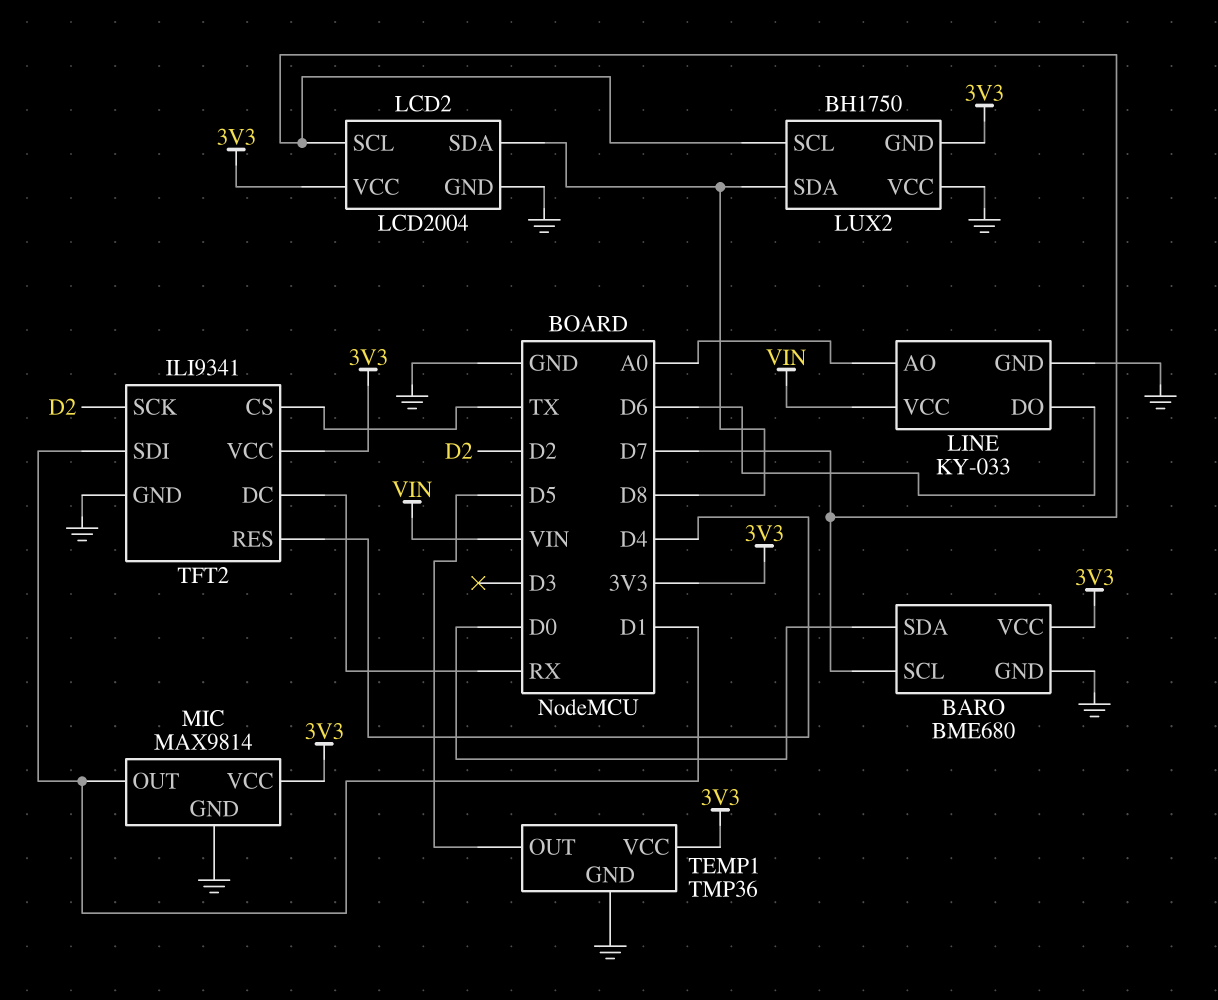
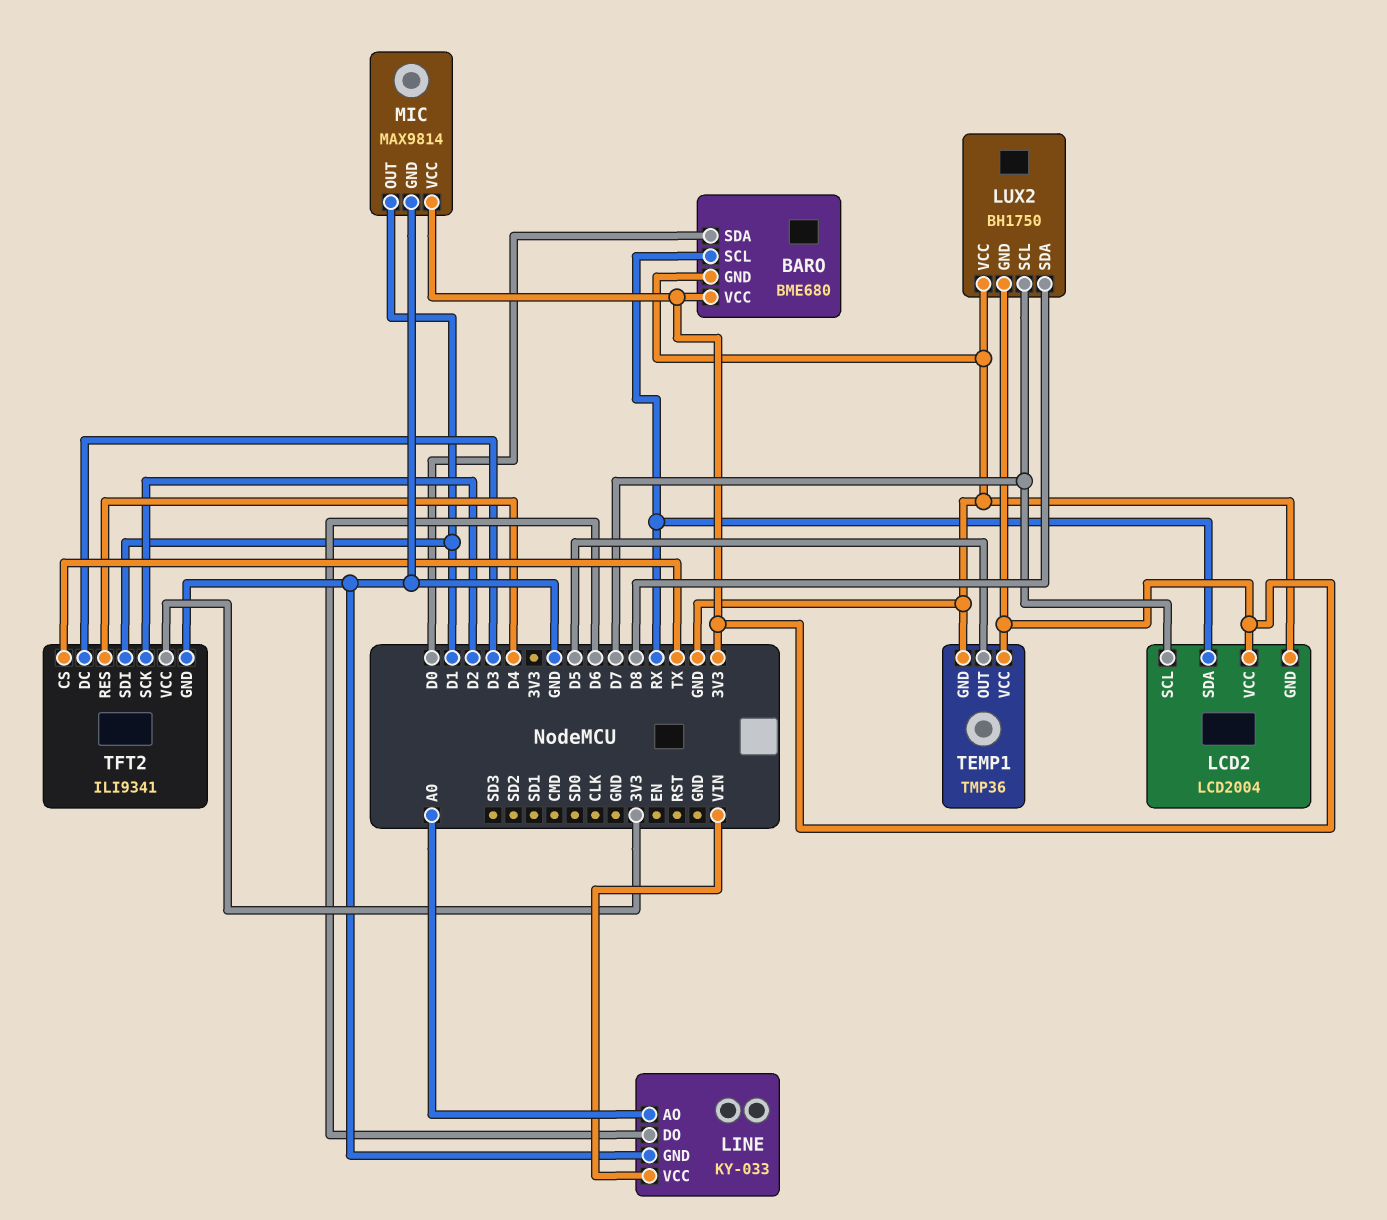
BARO pin SCL: D7 -> RX
LCD2 pin SDA: D8 -> RX
TFT2 pin DC: RX -> D3

